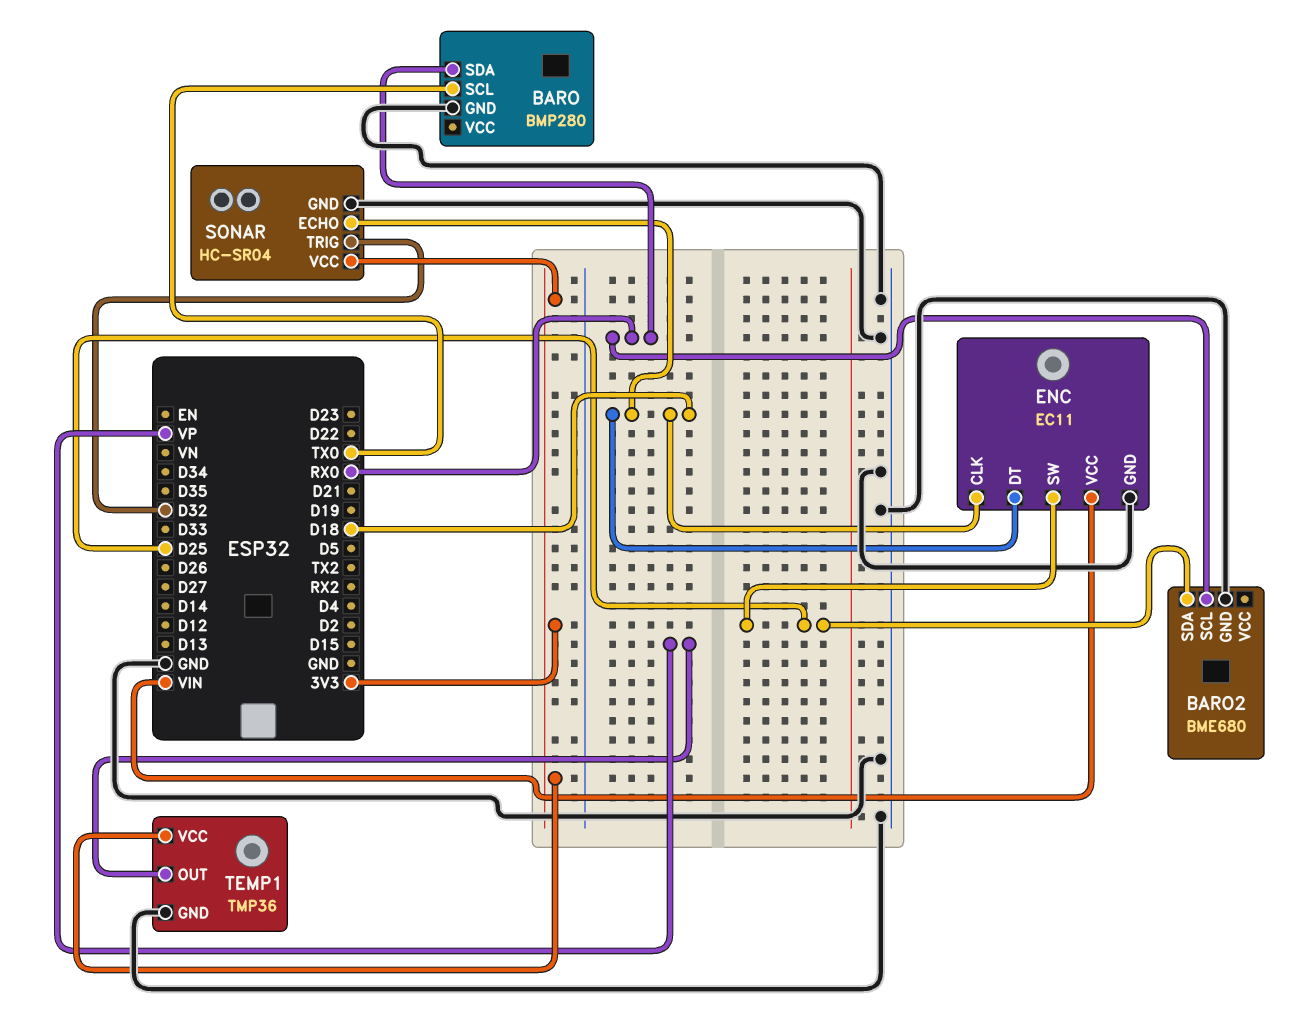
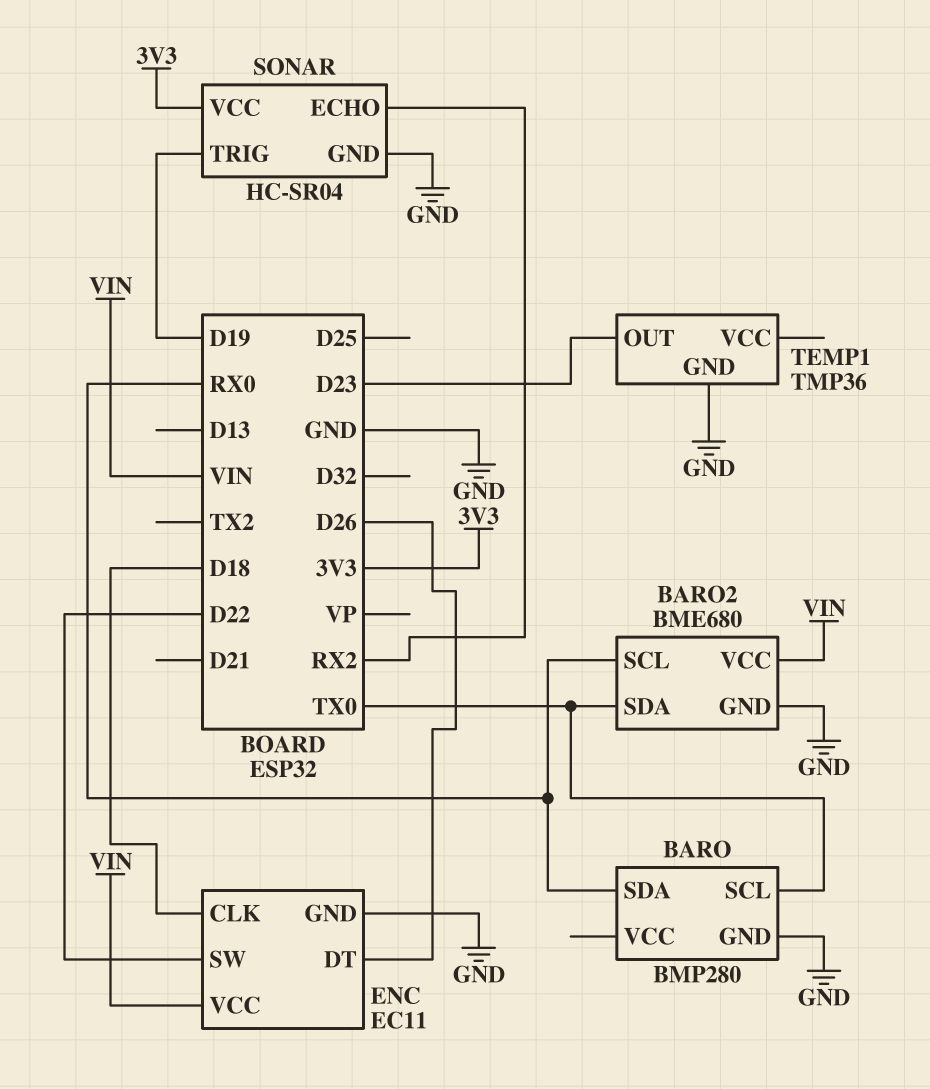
BARO2 pin SDA: D25 -> TX0
BARO2 pin VCC: none -> VIN
ENC pin DT: D18 -> D26
ENC pin SW: D25 -> D22
SONAR pin ECHO: D18 -> RX2
SONAR pin TRIG: D32 -> D19
TEMP1 pin OUT: VP -> D23
TEMP1 pin VCC: 3V3 -> none

